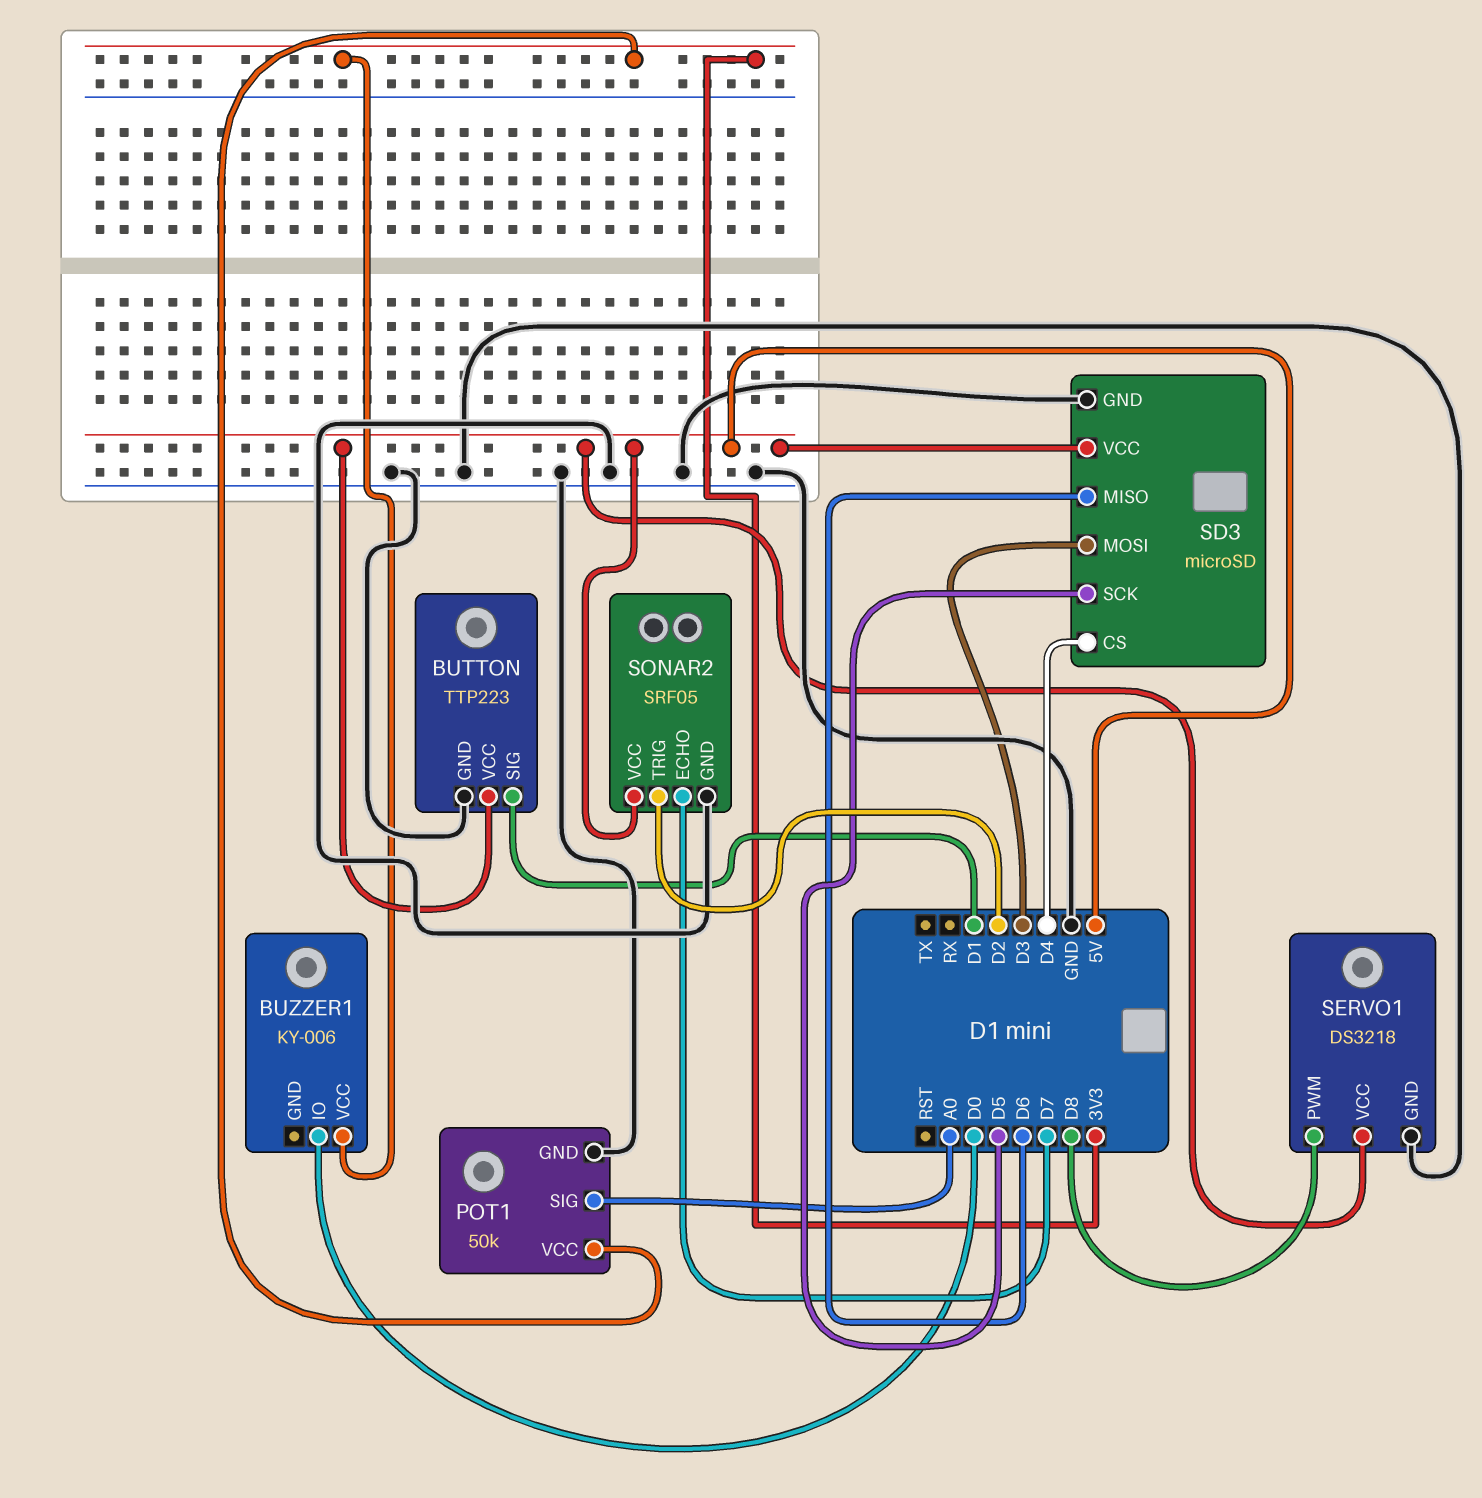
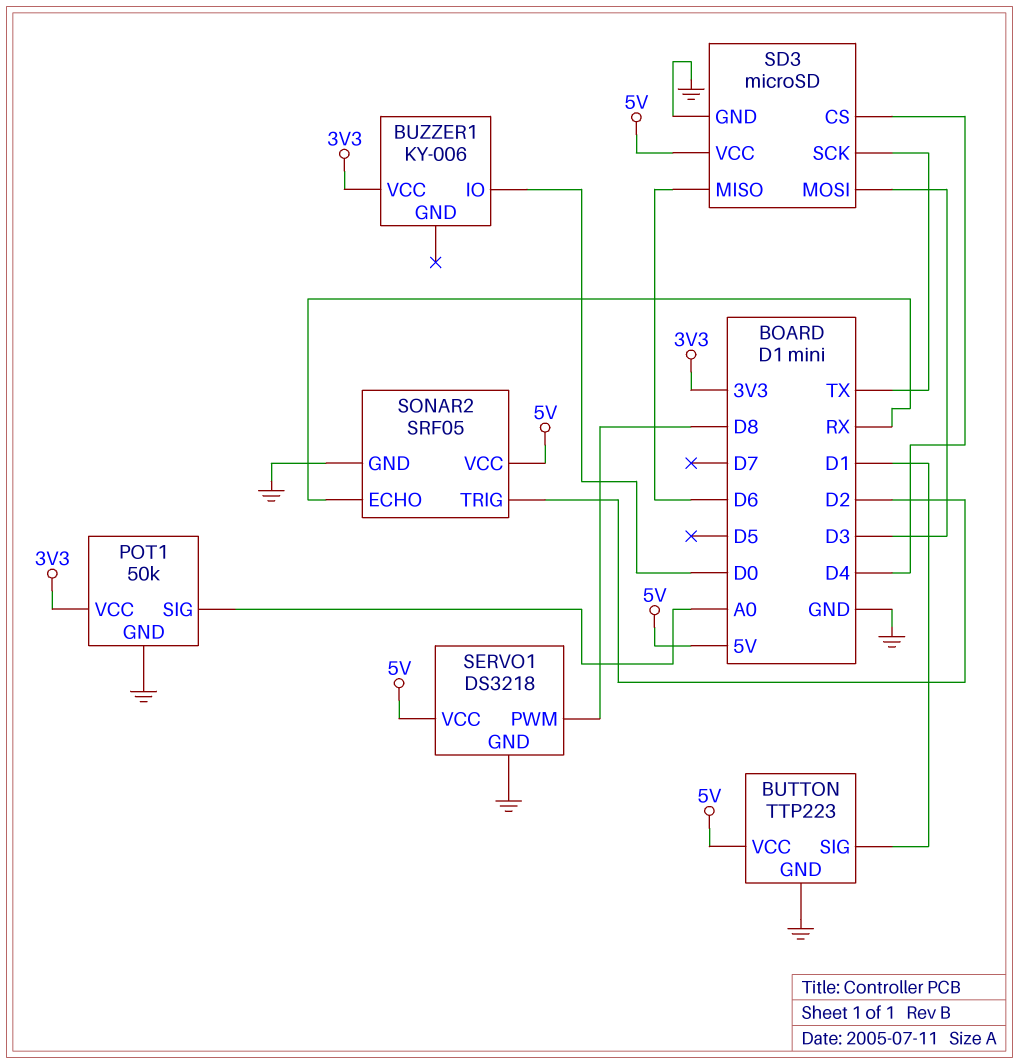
SD3 pin SCK: D5 -> TX
SONAR2 pin ECHO: D7 -> RX

